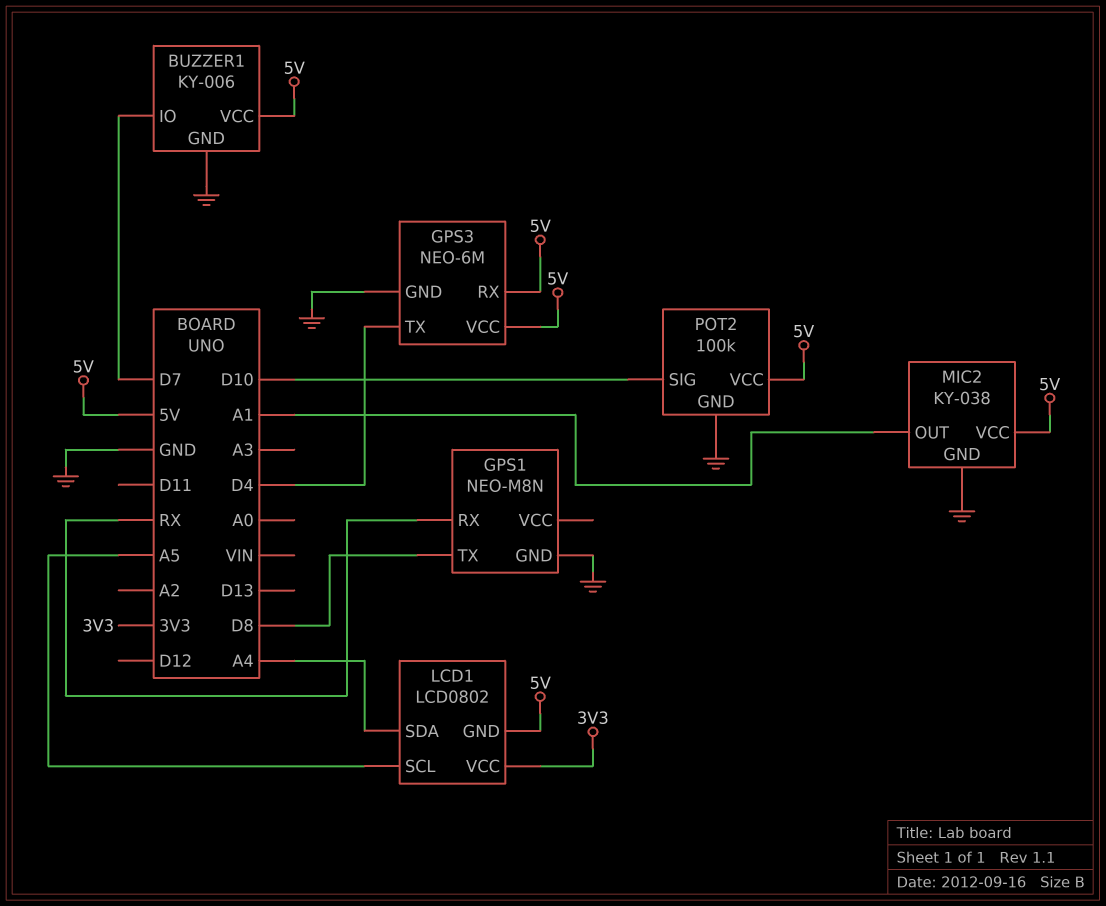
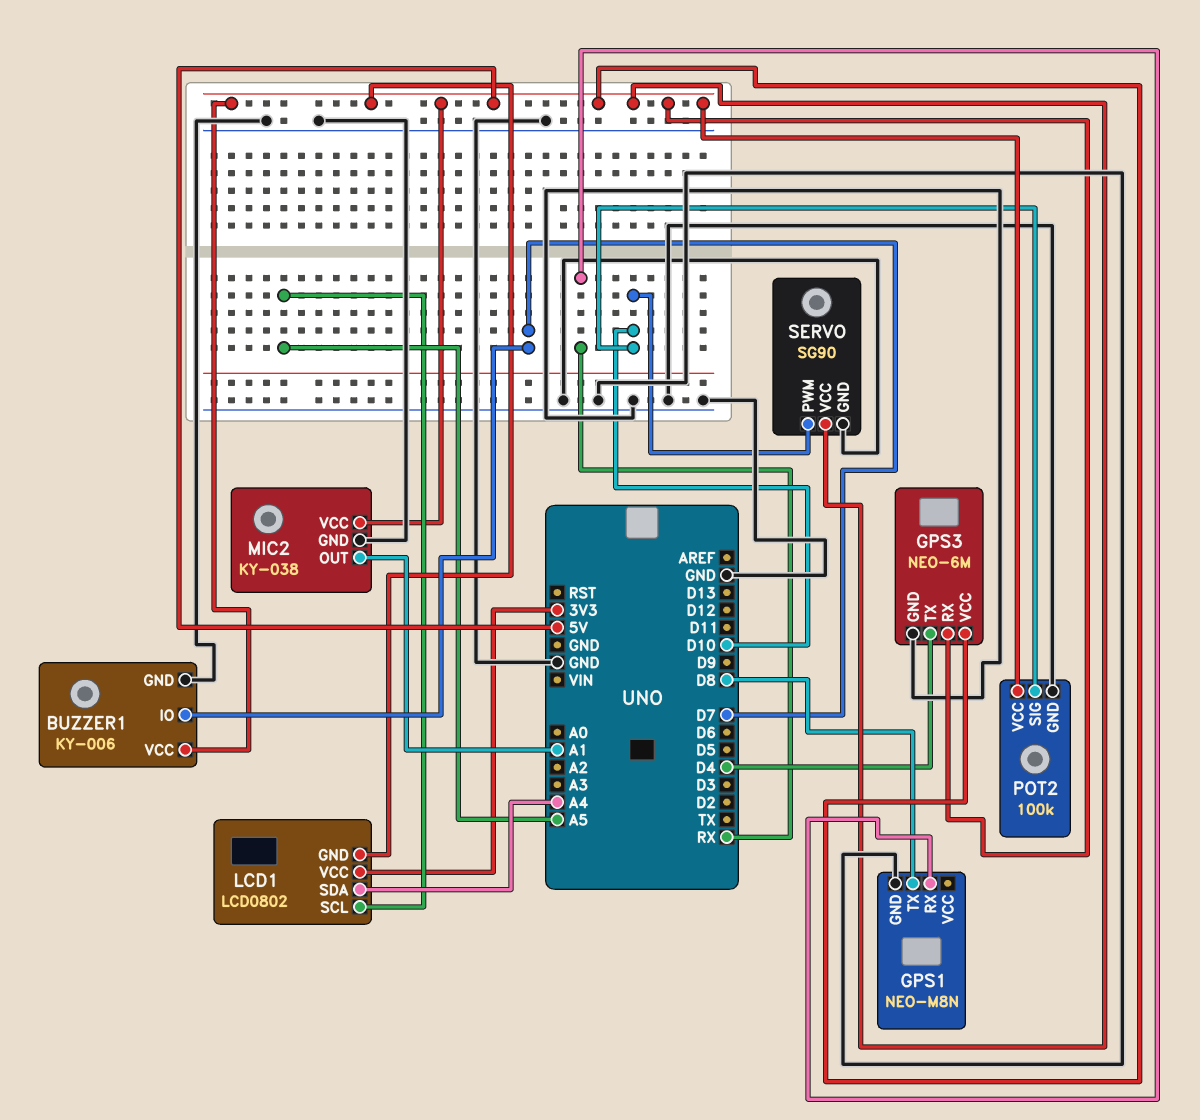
SERVO: none -> SG90
SERVO pin GND: none -> GND
SERVO pin PWM: none -> D10
SERVO pin VCC: none -> 5V

